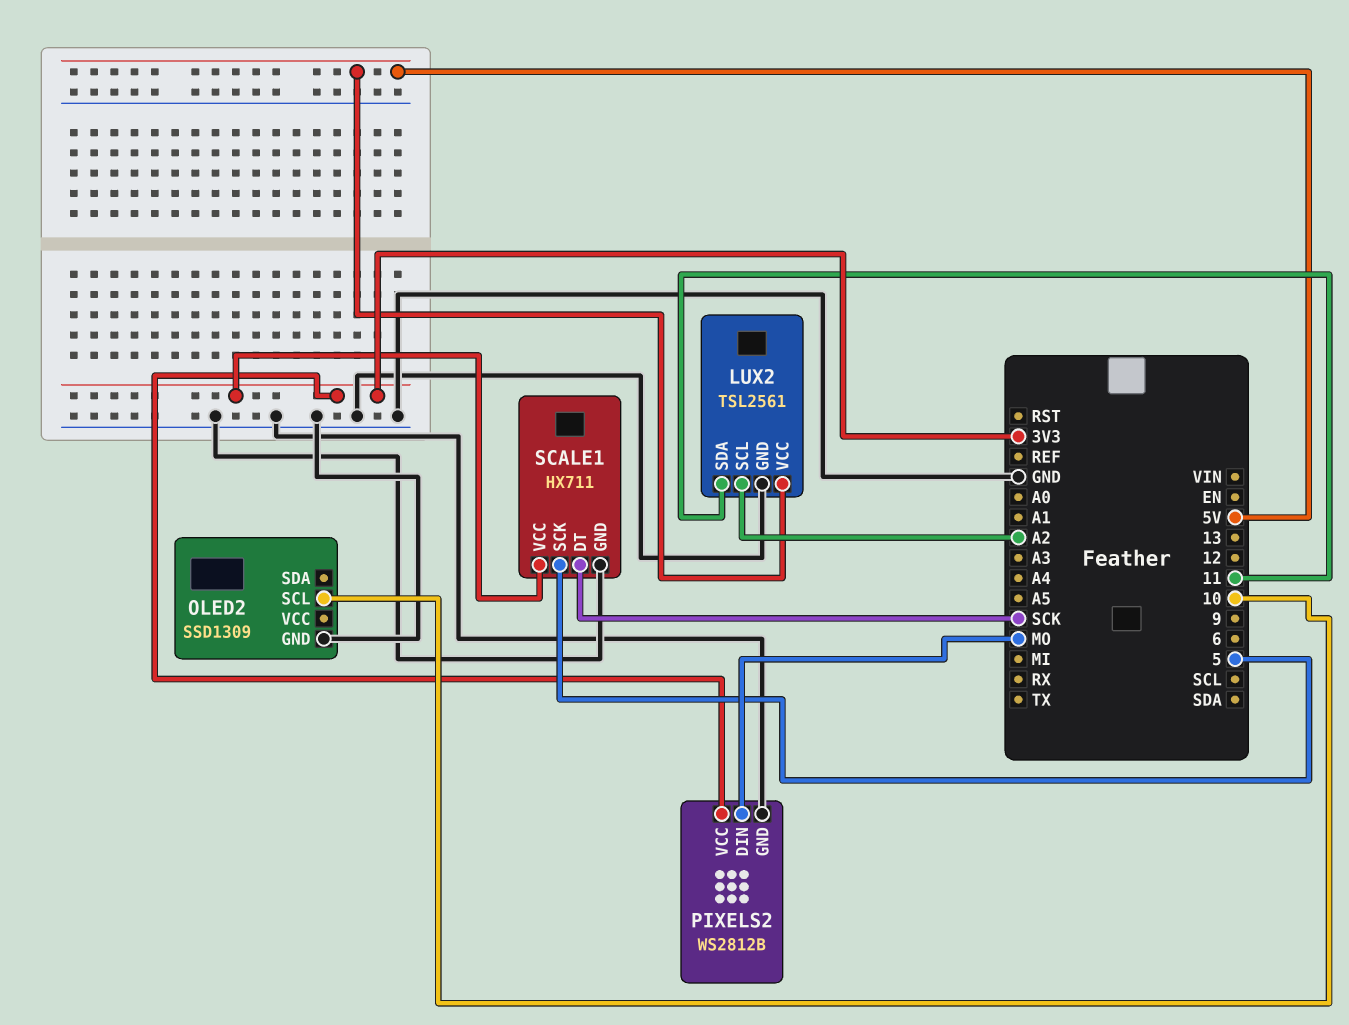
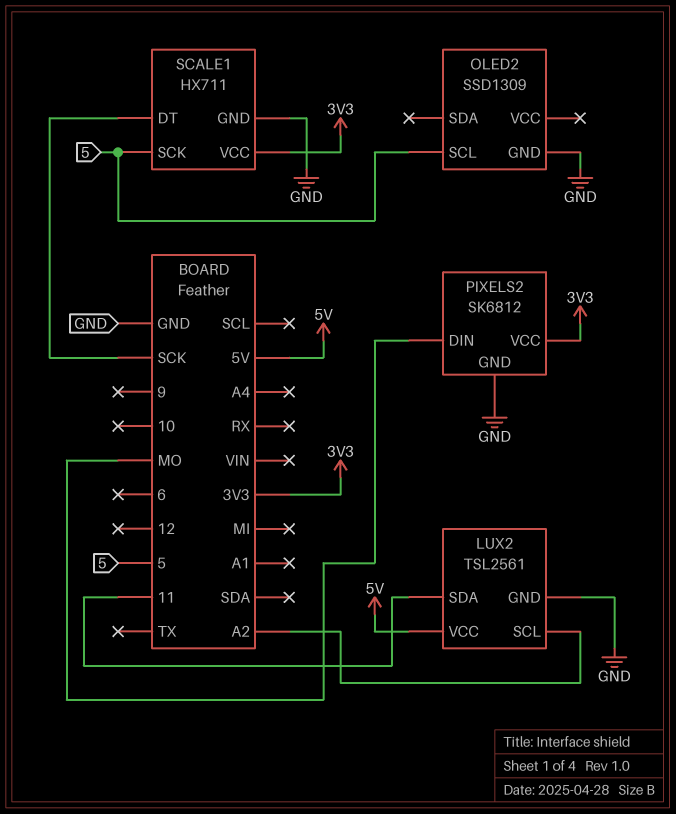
OLED2 pin SCL: 10 -> 5
PIXELS2: WS2812B -> SK6812

